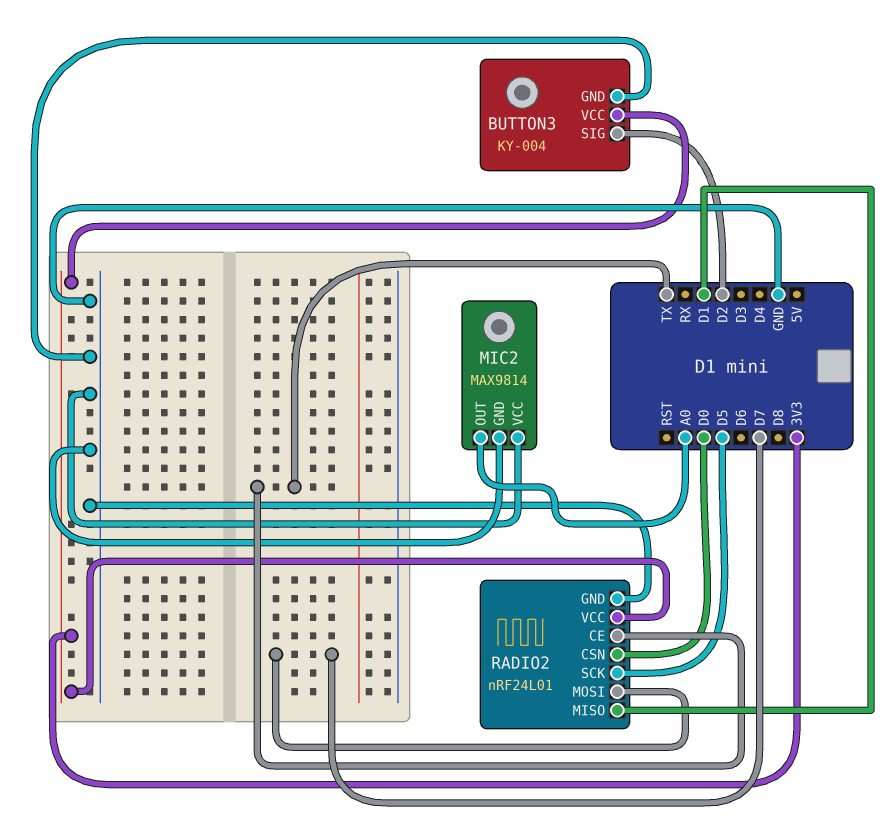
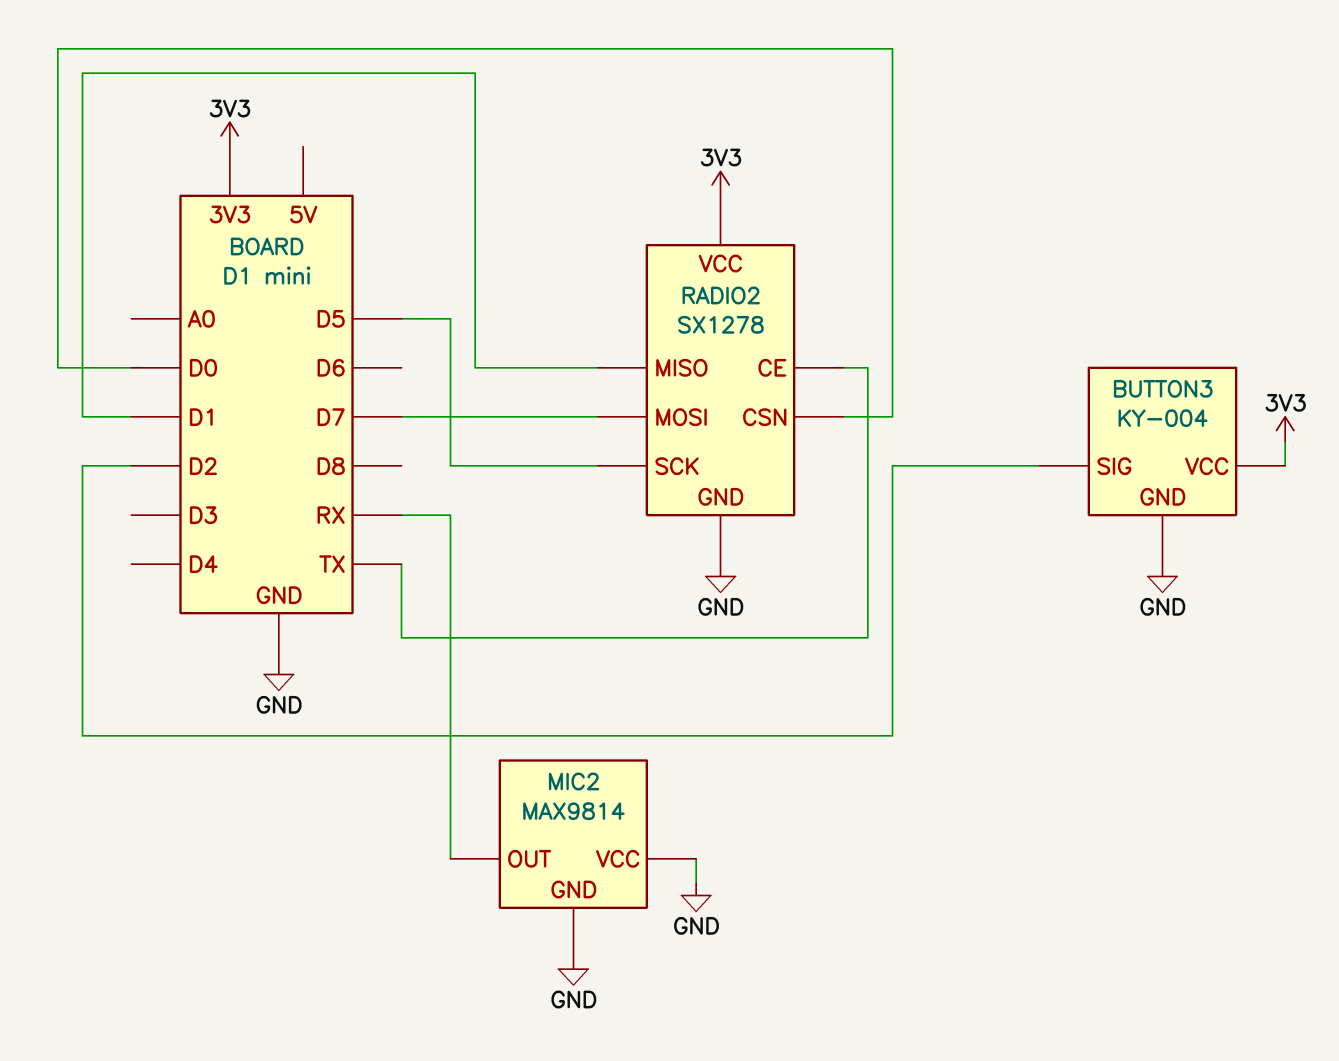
MIC2 pin OUT: A0 -> RX
RADIO2: nRF24L01 -> SX1278

